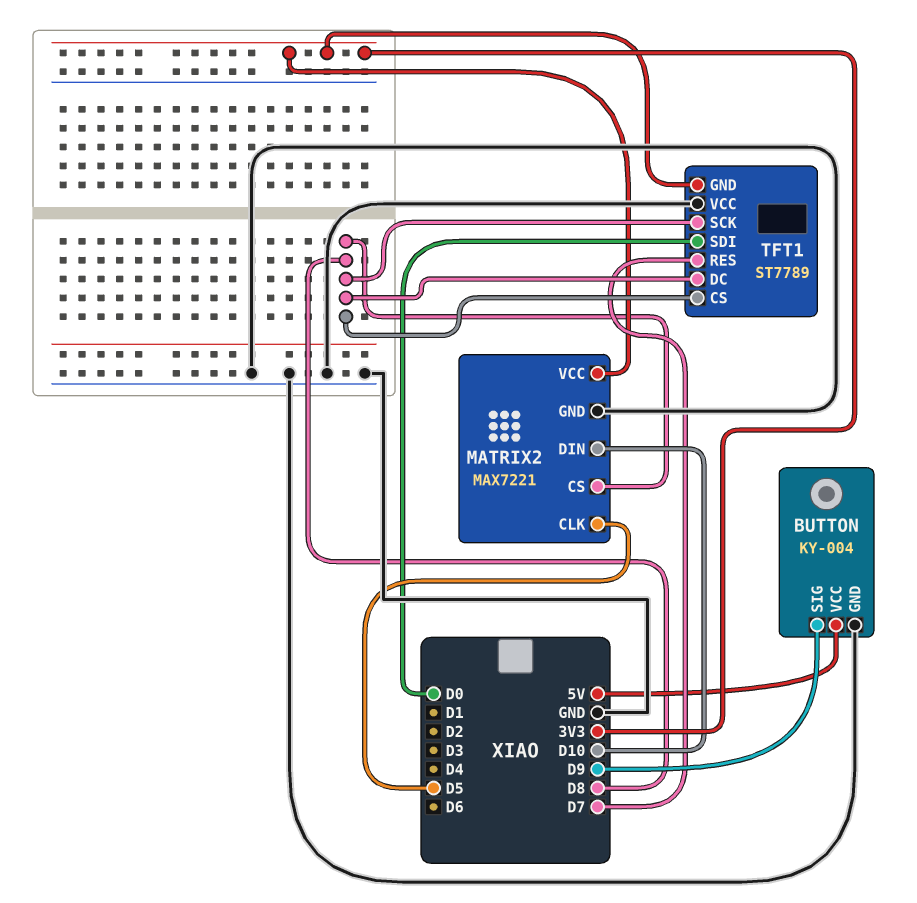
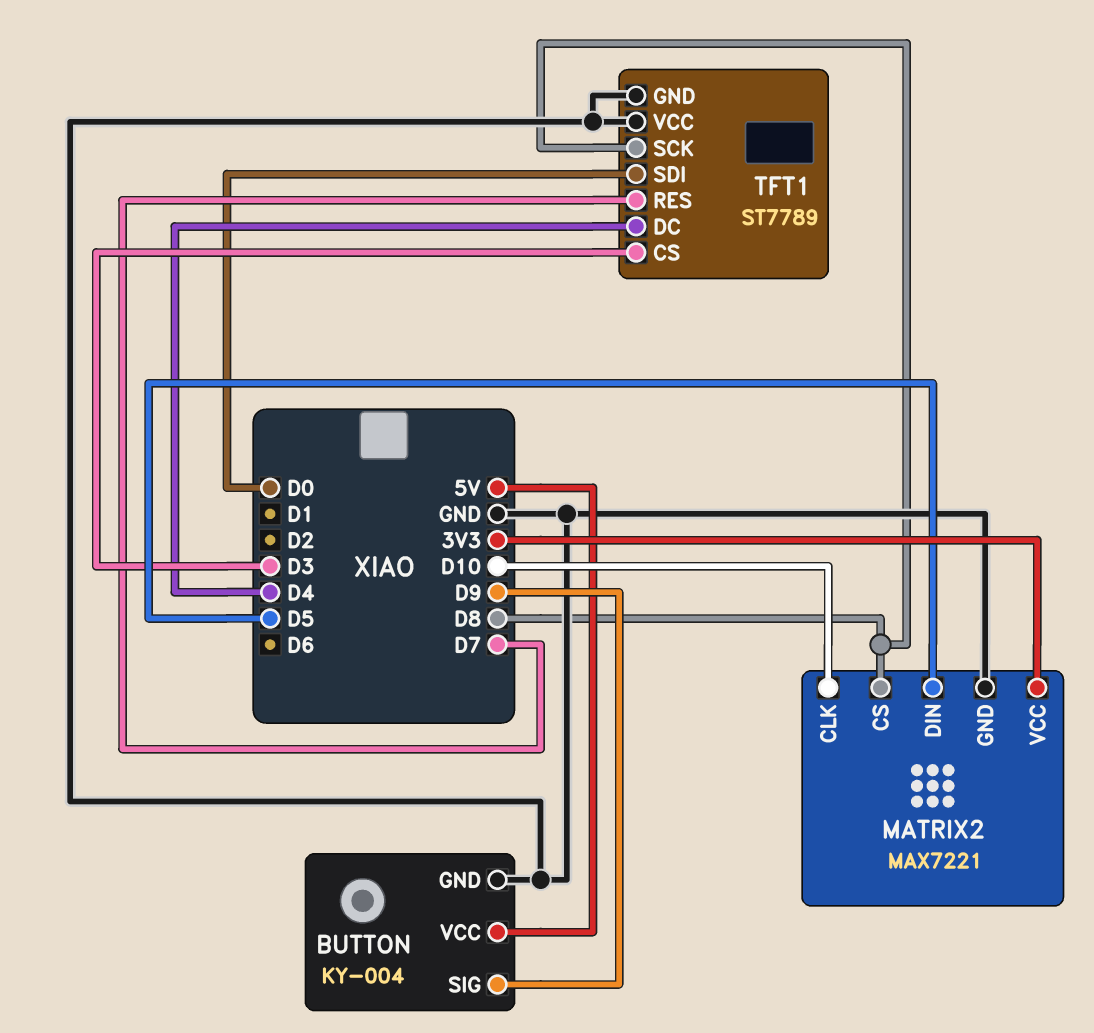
MATRIX2 pin CLK: D5 -> D10
MATRIX2 pin DIN: D10 -> D5
TFT1 pin CS: D8 -> D3
TFT1 pin DC: D8 -> D4
TFT1 pin GND: 3V3 -> GND

